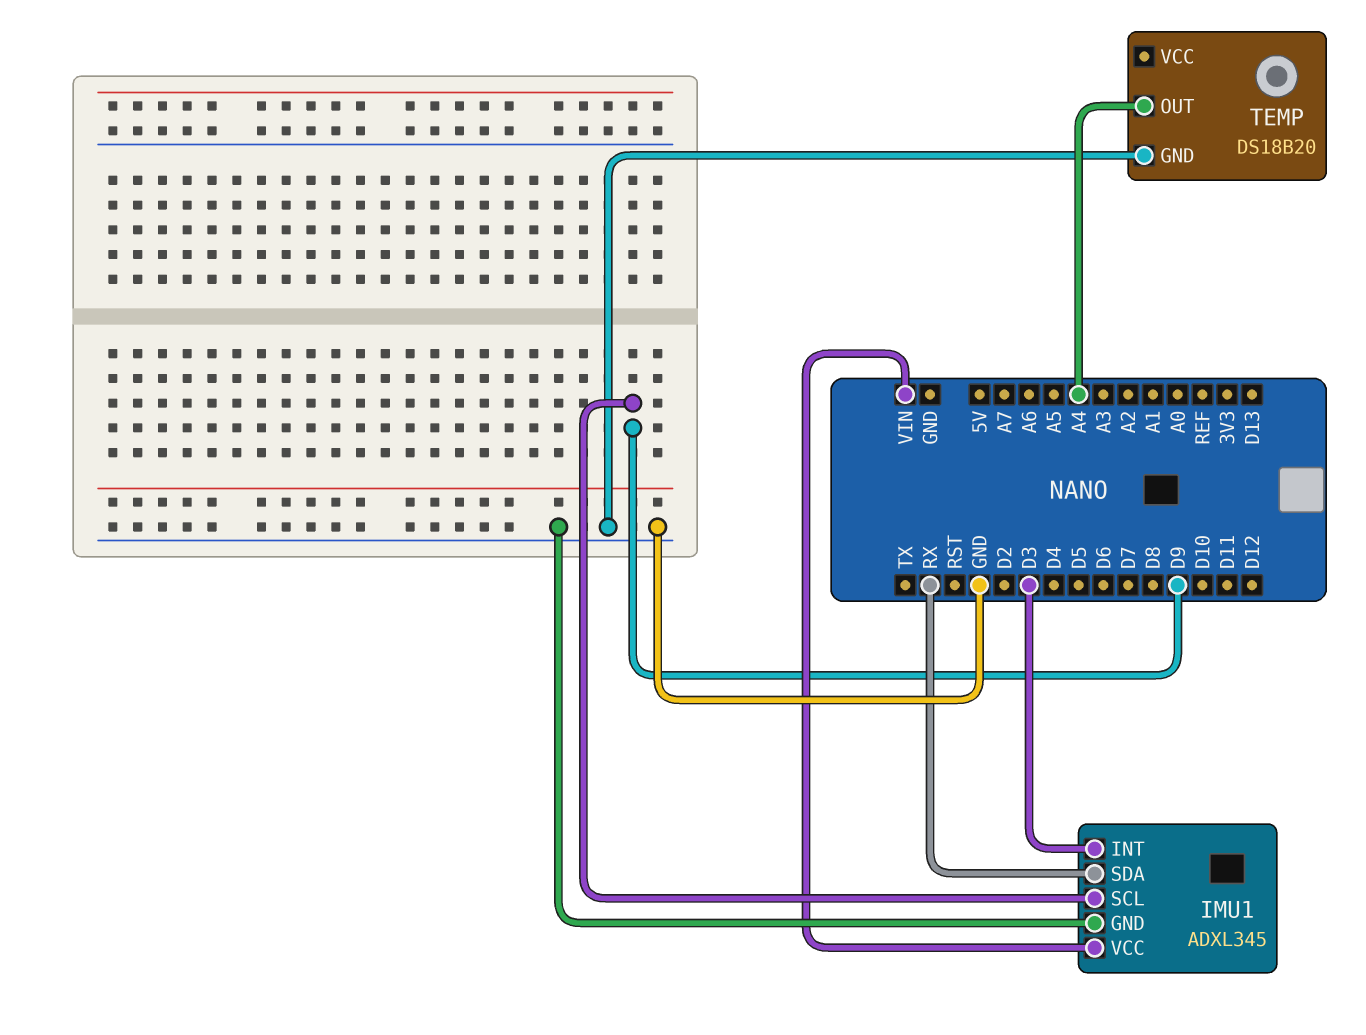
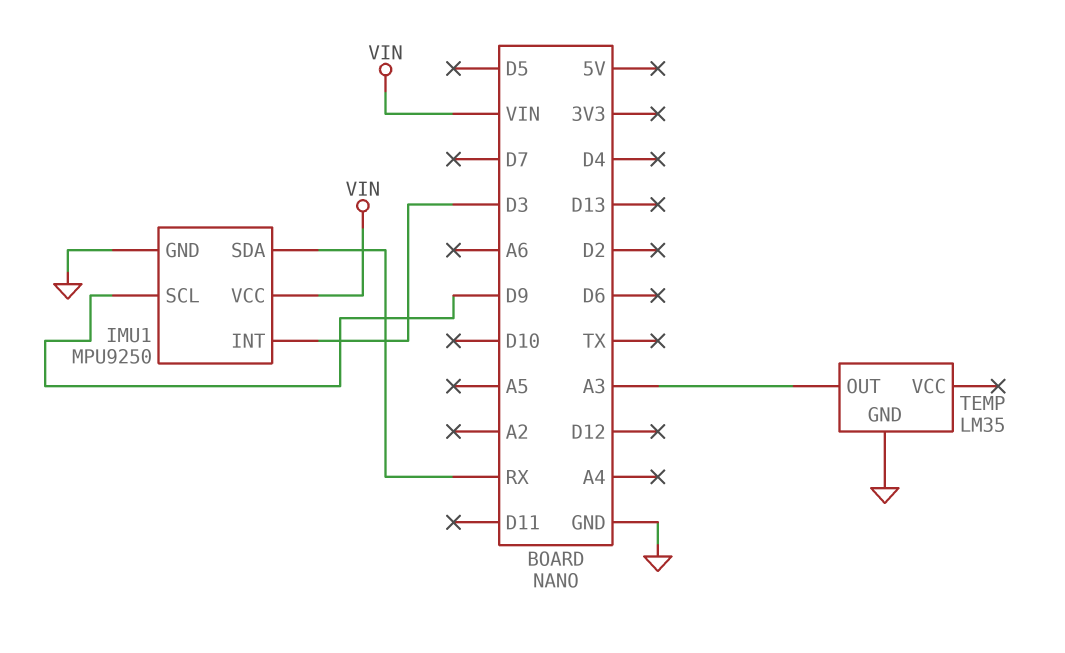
IMU1: ADXL345 -> MPU9250
TEMP: DS18B20 -> LM35
TEMP pin OUT: A4 -> A3

